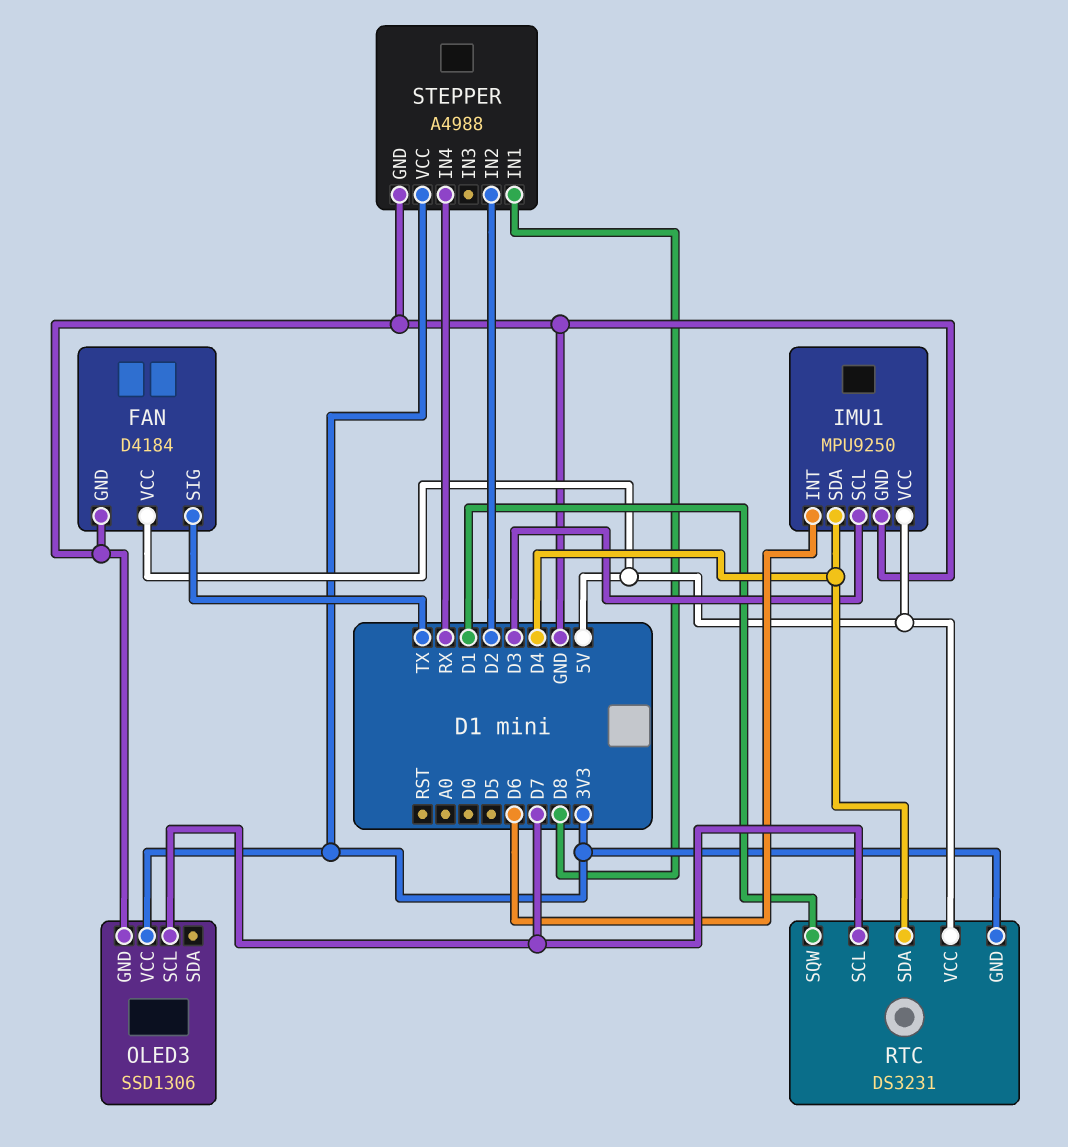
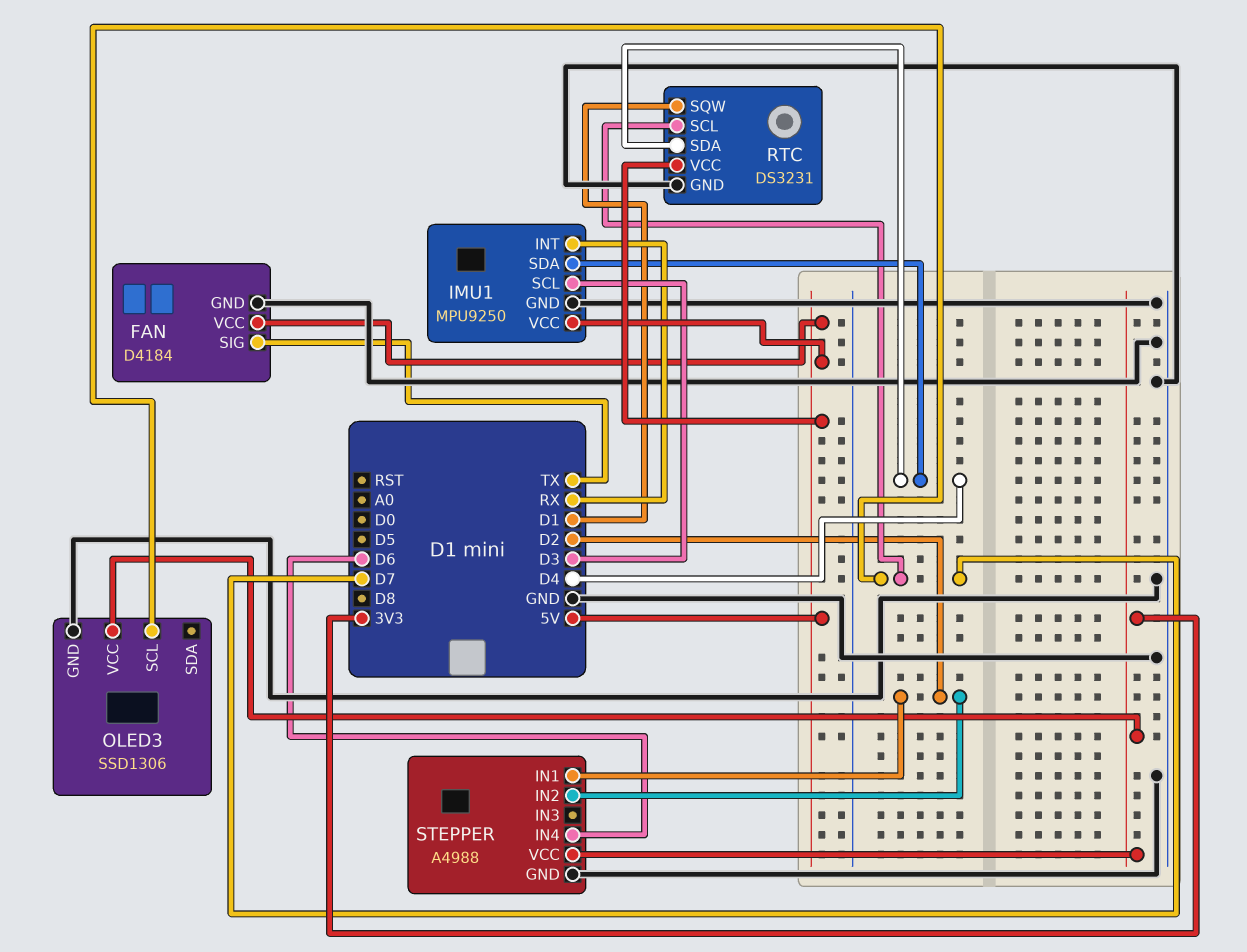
IMU1 pin INT: D6 -> RX
RTC pin GND: 3V3 -> GND
STEPPER pin IN1: D8 -> D2
STEPPER pin IN4: RX -> D6

